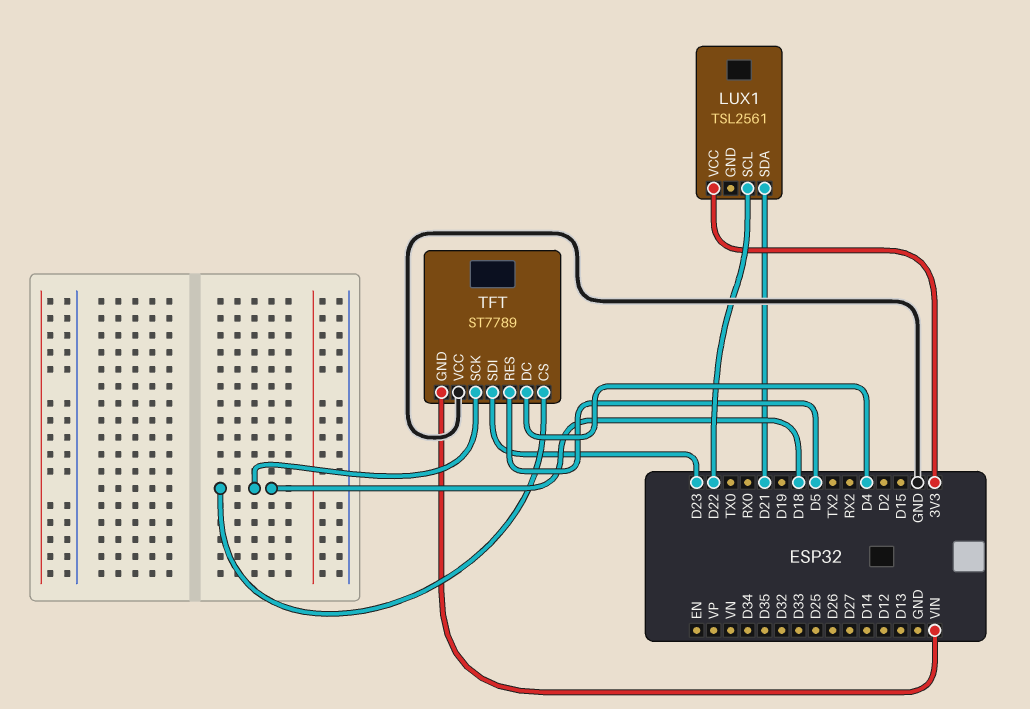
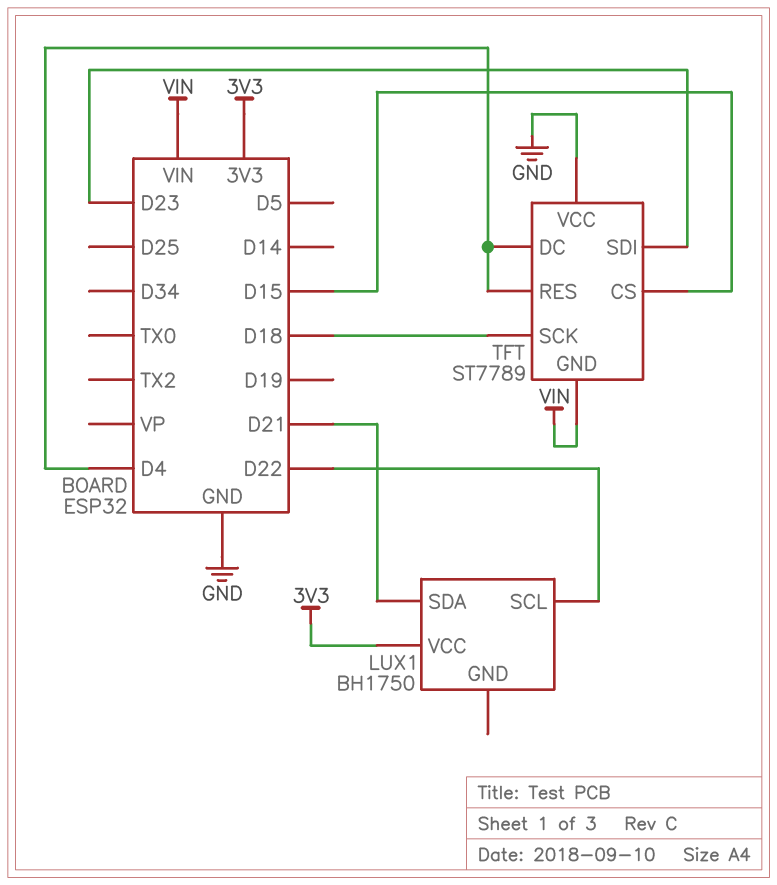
LUX1: TSL2561 -> BH1750
TFT pin CS: D18 -> D15
TFT pin RES: D5 -> D4

